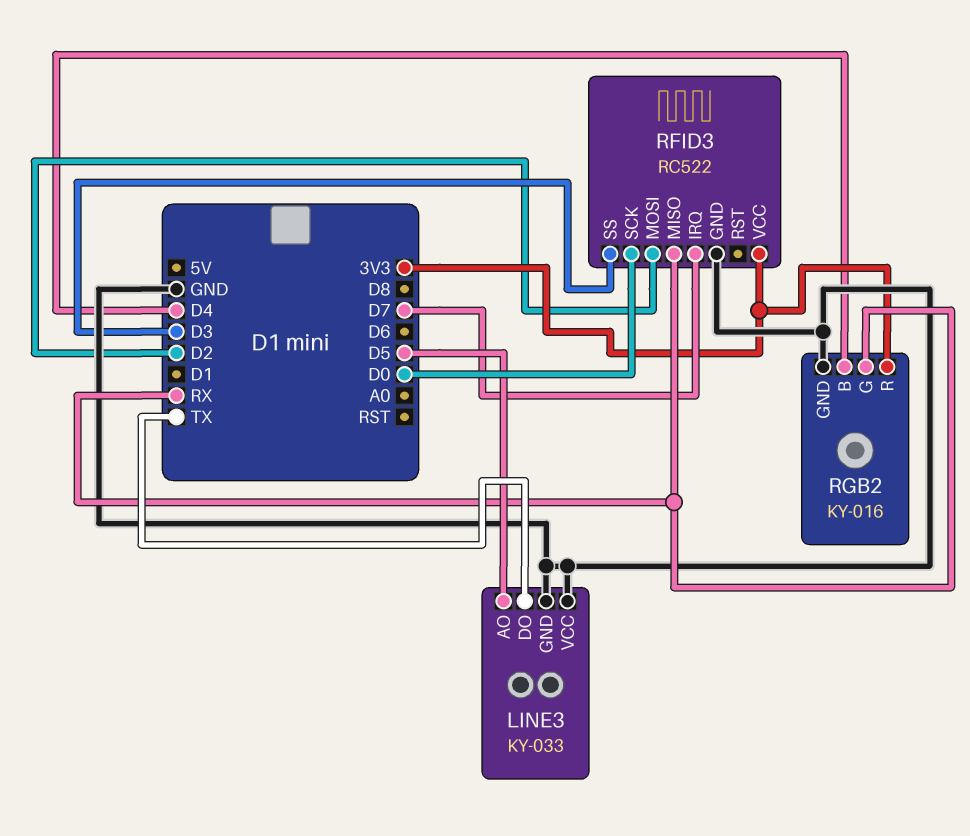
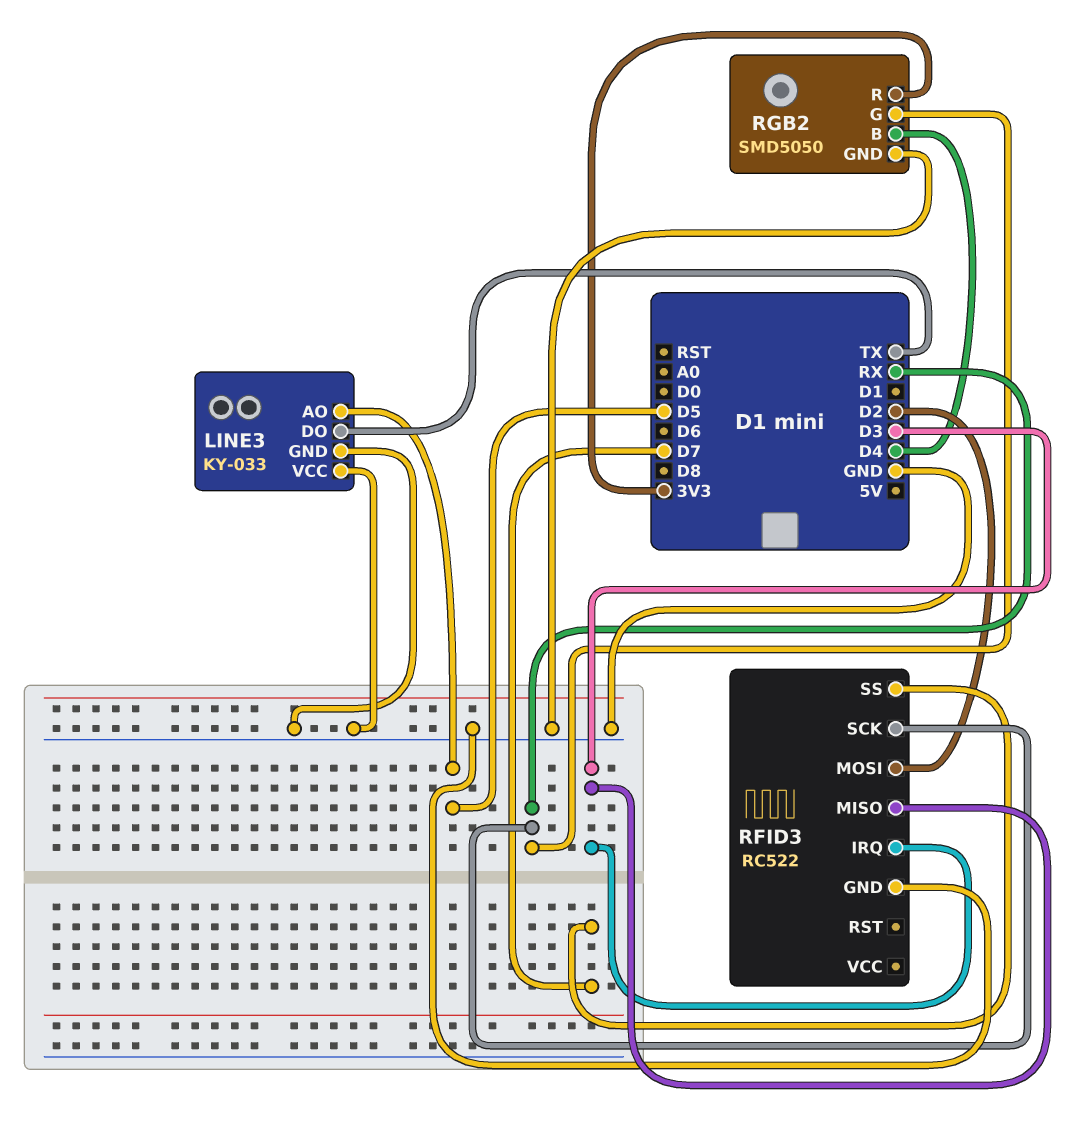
RFID3 pin IRQ: D7 -> D3
RFID3 pin MISO: RX -> D3
RFID3 pin SCK: D0 -> RX
RFID3 pin SS: D3 -> D7
RFID3 pin VCC: 3V3 -> none
RGB2: KY-016 -> SMD5050

